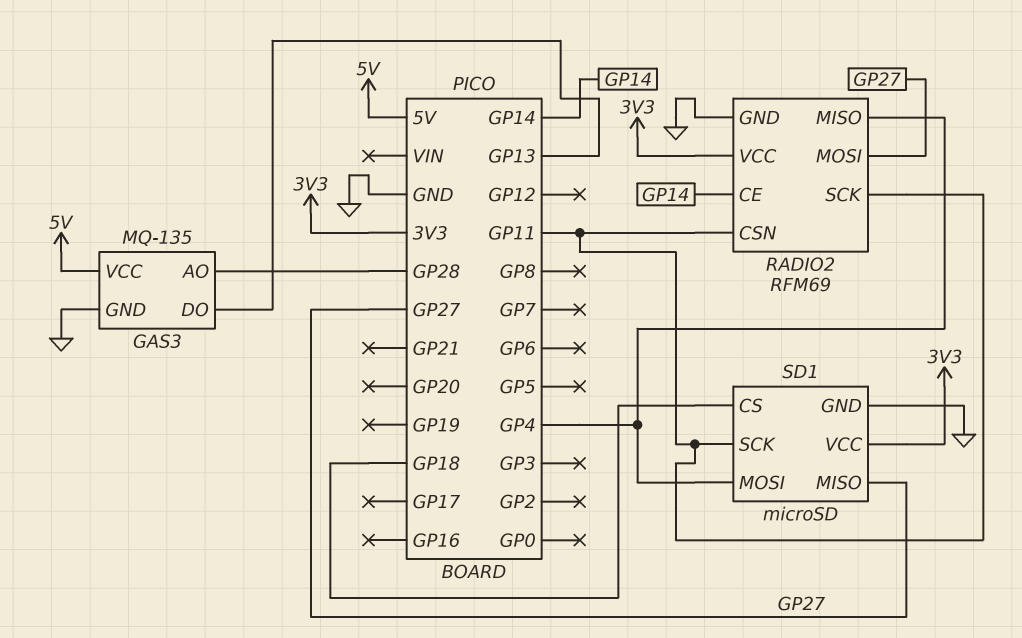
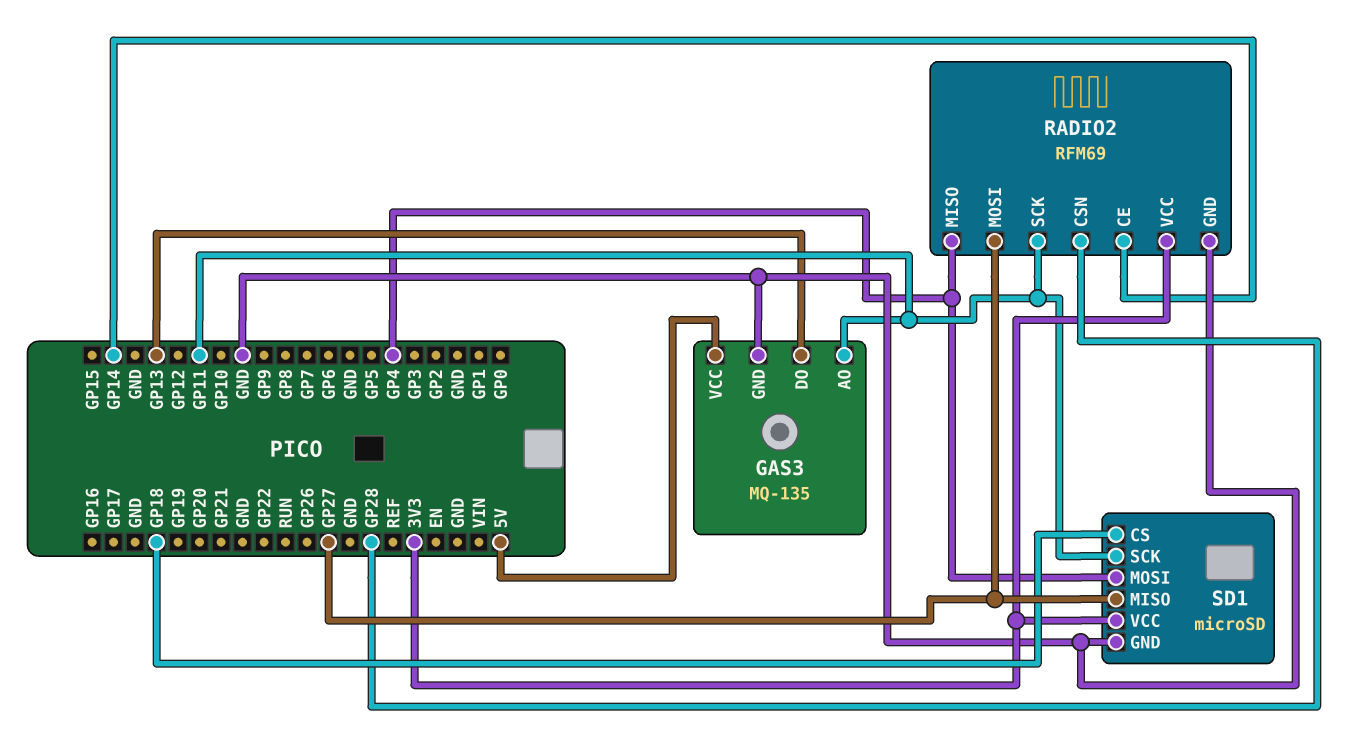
GAS3 pin AO: GP28 -> GP11
RADIO2 pin CSN: GP11 -> GP28

